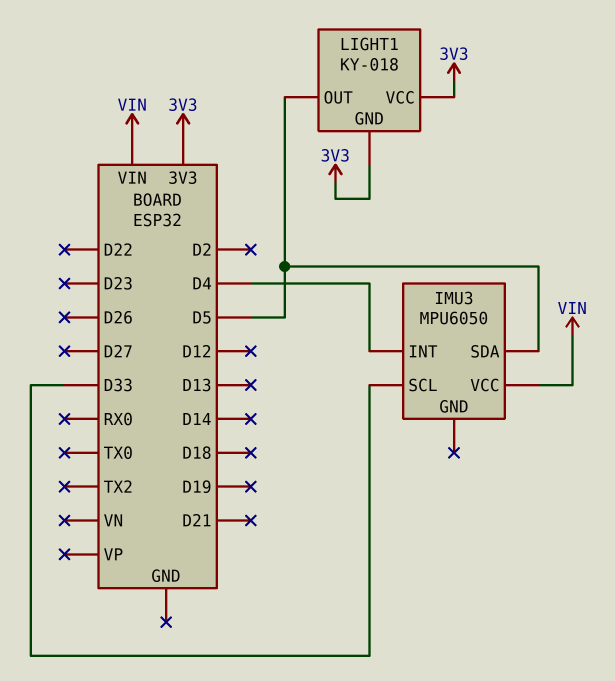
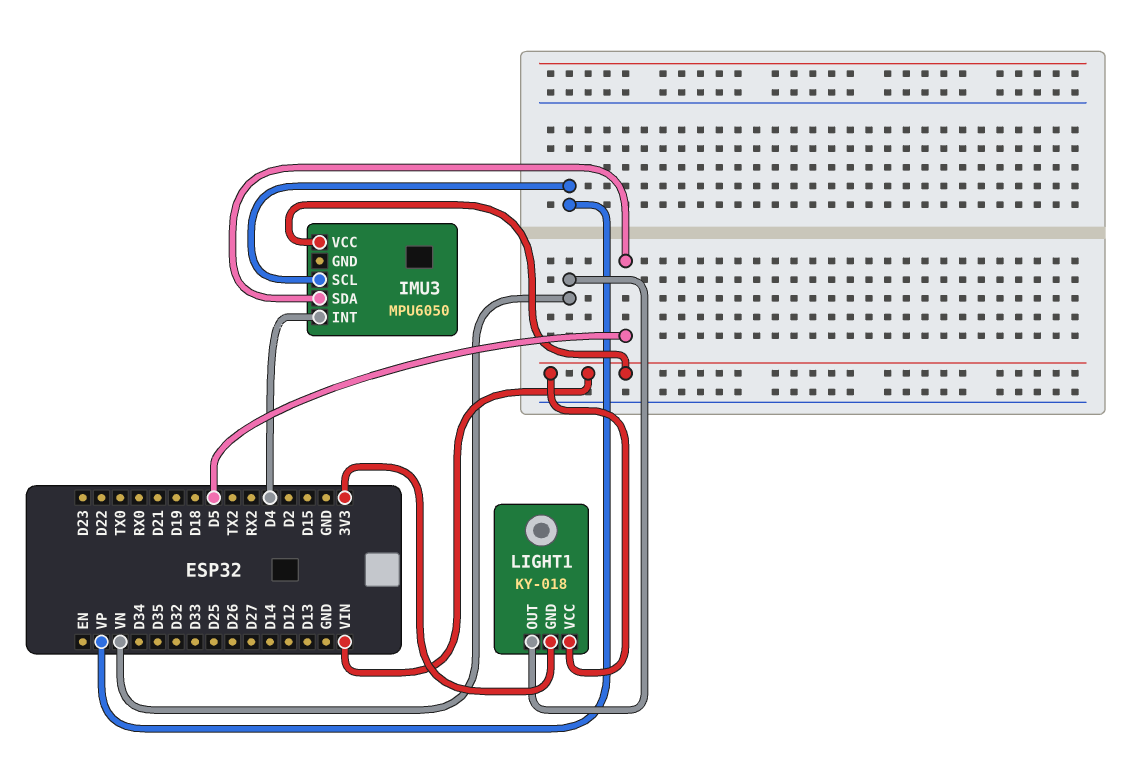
IMU3 pin SCL: D33 -> VP
LIGHT1 pin OUT: D5 -> VN
LIGHT1 pin VCC: 3V3 -> VIN

